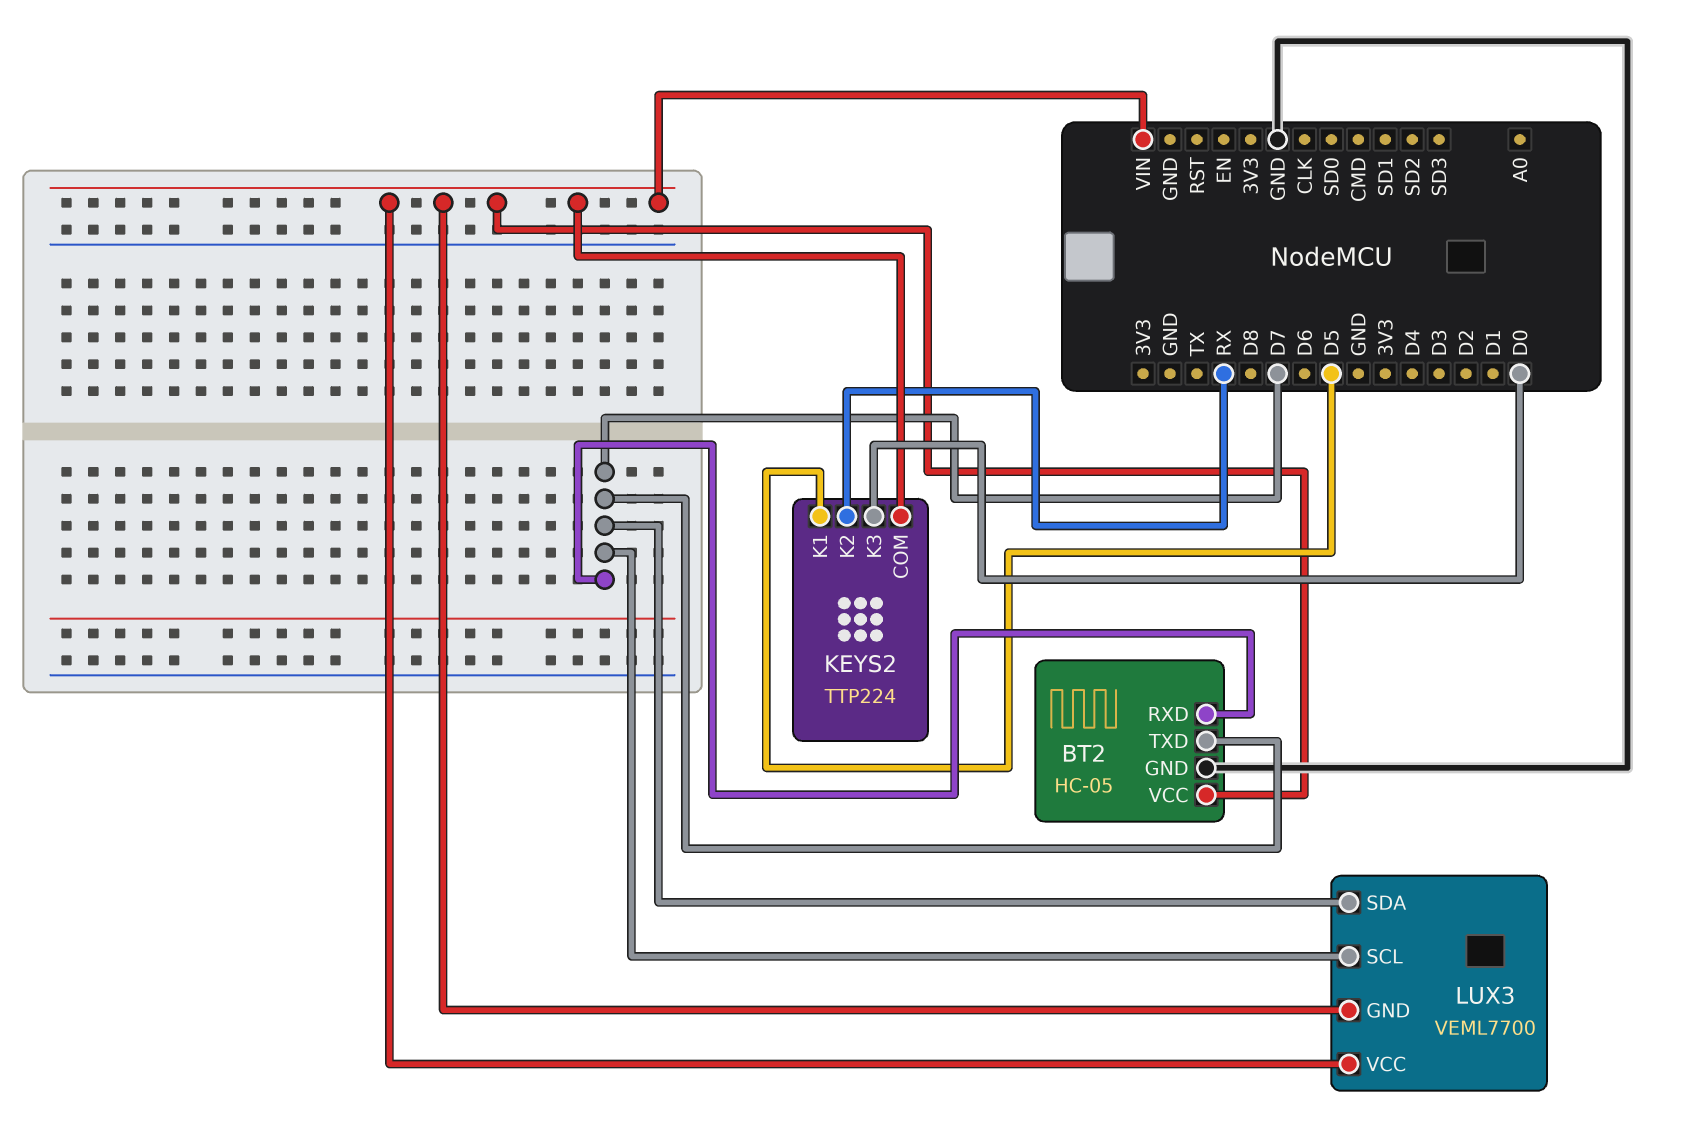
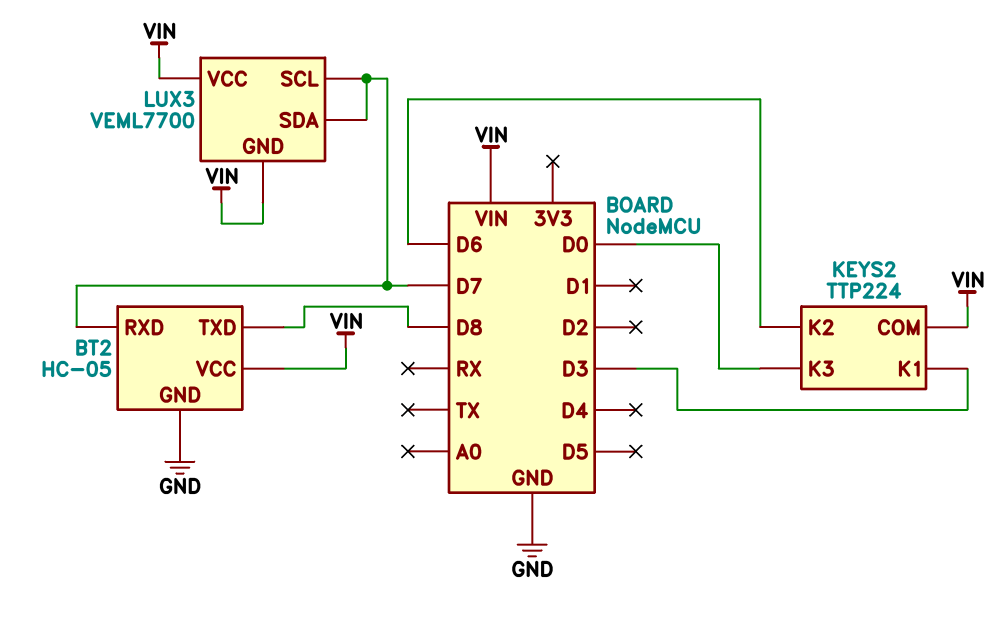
BT2 pin TXD: D7 -> D8
KEYS2 pin K1: D5 -> D3
KEYS2 pin K2: RX -> D6

